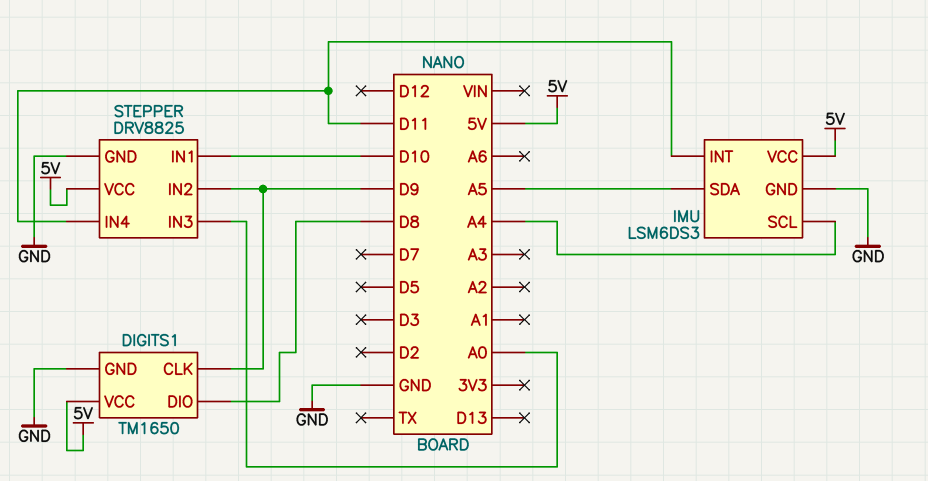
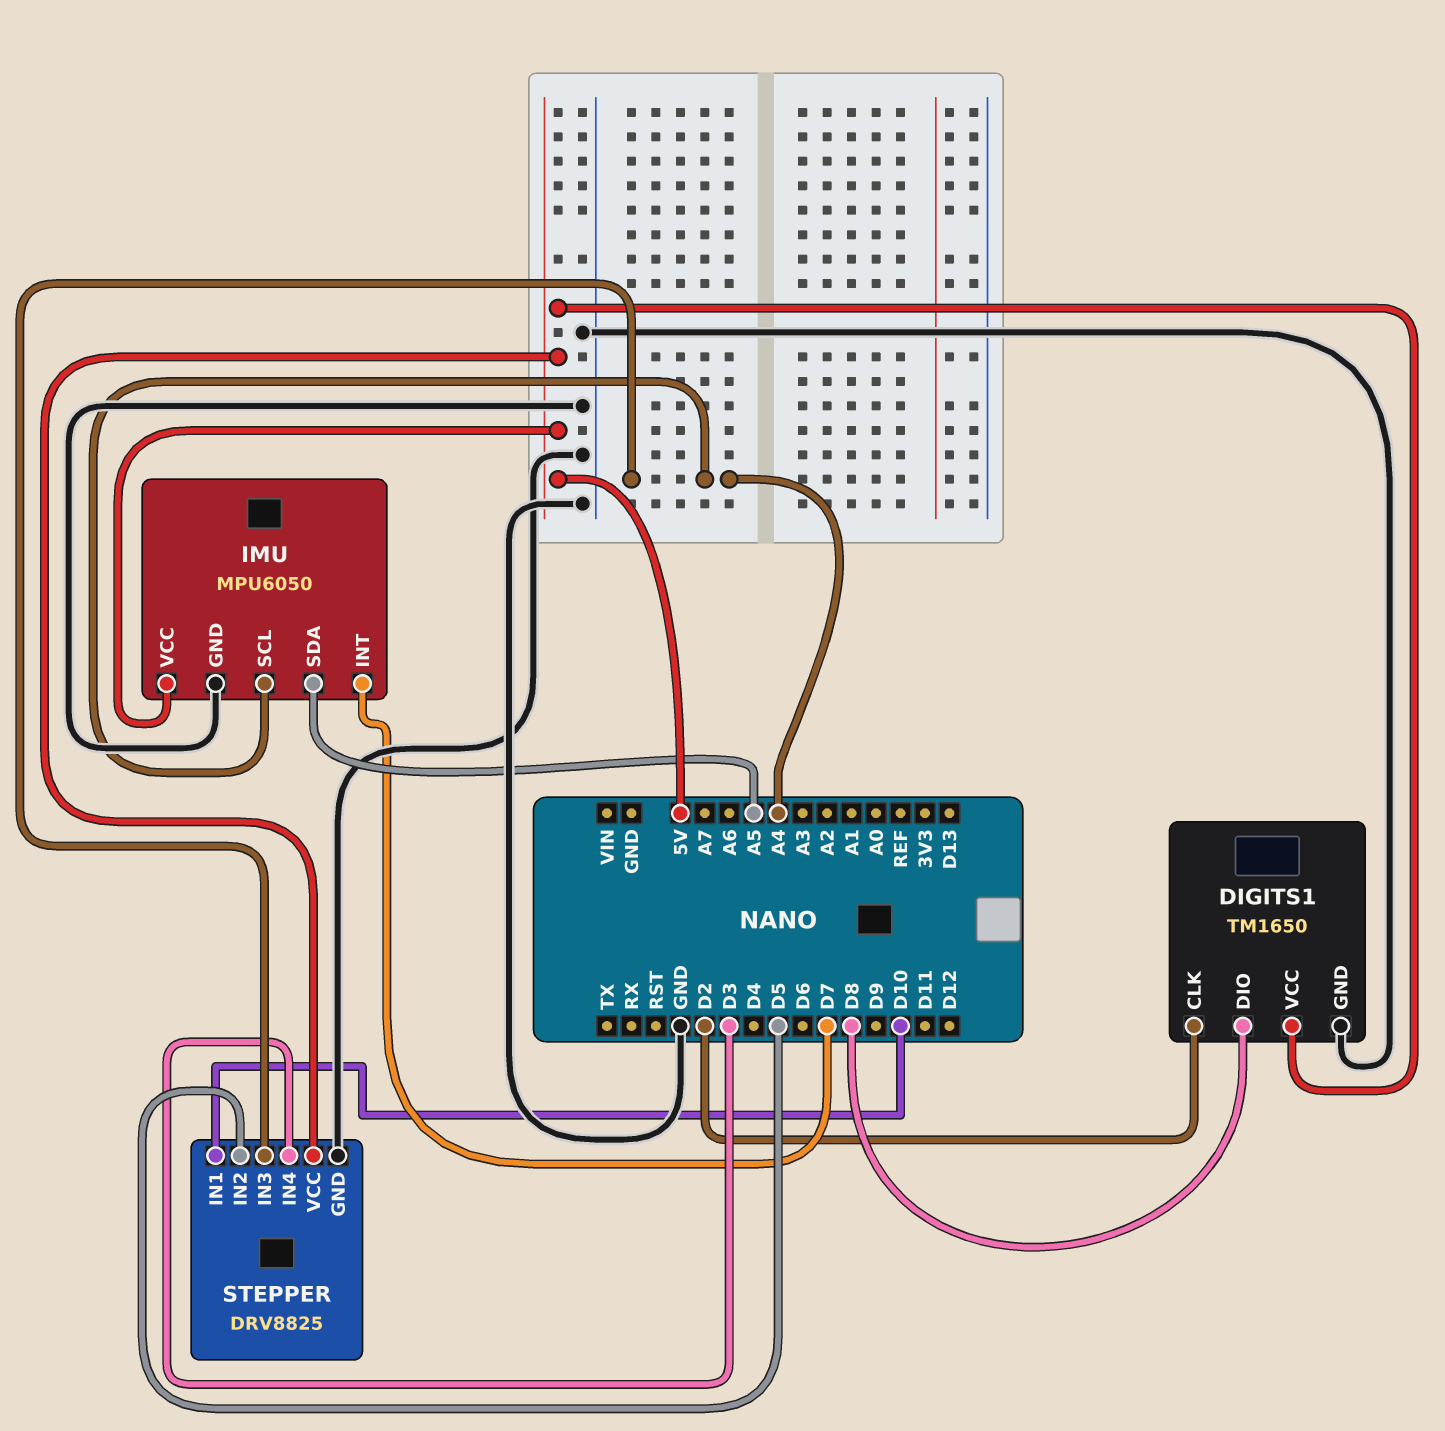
DIGITS1 pin CLK: D9 -> D2
IMU: LSM6DS3 -> MPU6050
IMU pin INT: D11 -> D7
STEPPER pin IN2: D9 -> D5
STEPPER pin IN3: A0 -> A4
STEPPER pin IN4: D11 -> D3

